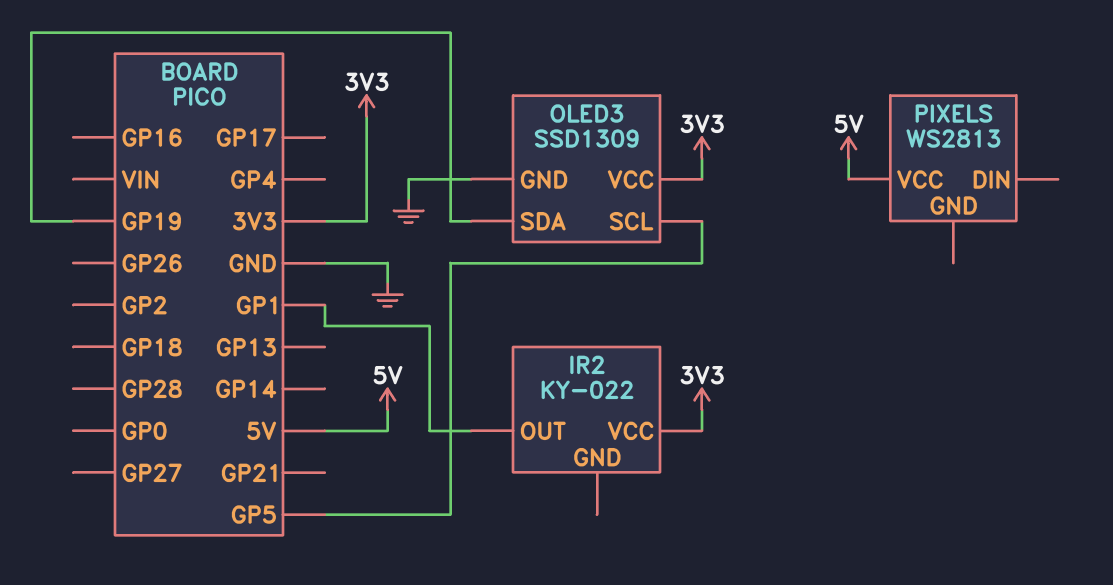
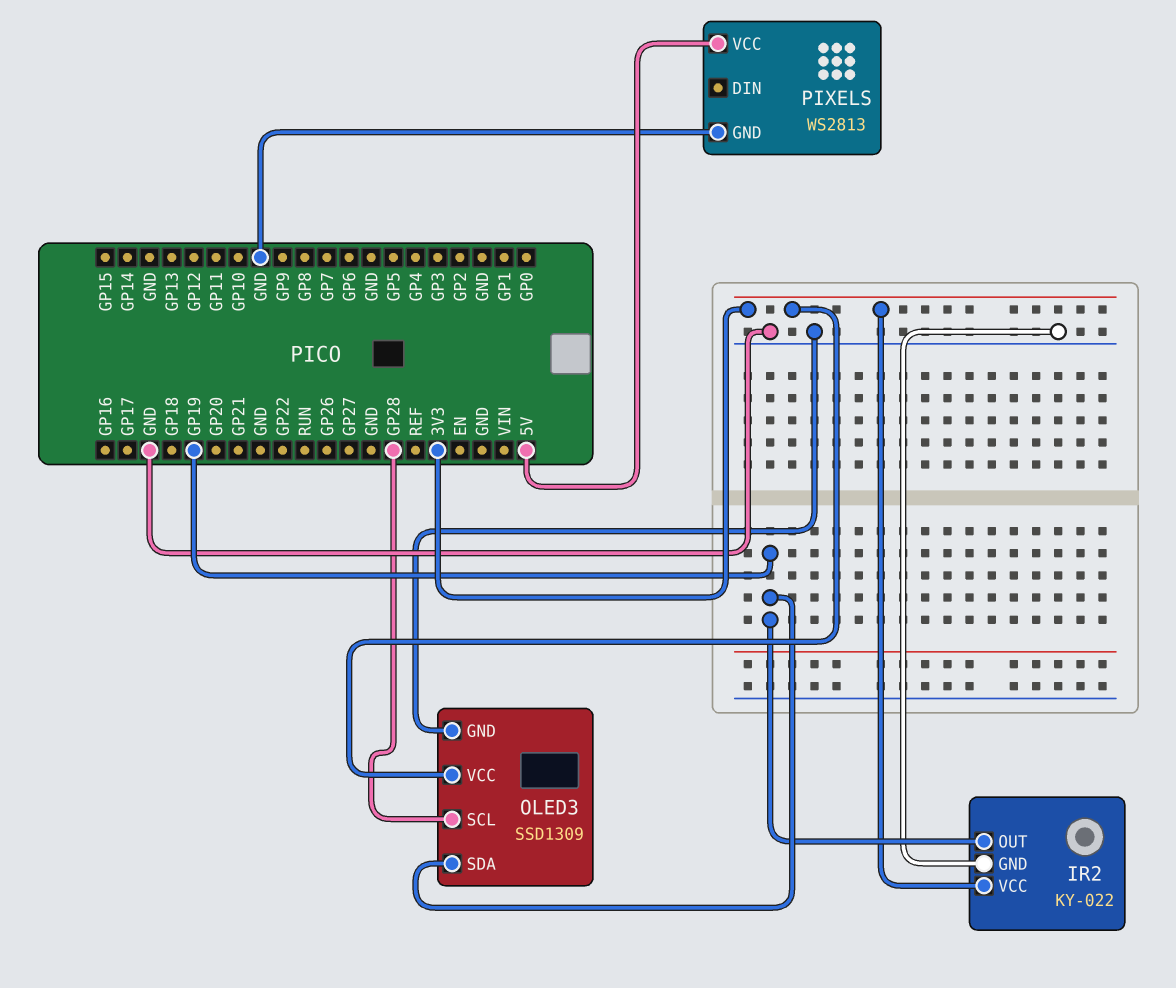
IR2 pin GND: none -> GND
IR2 pin OUT: GP1 -> GP19
OLED3 pin SCL: GP5 -> GP28
PIXELS pin GND: none -> GND

